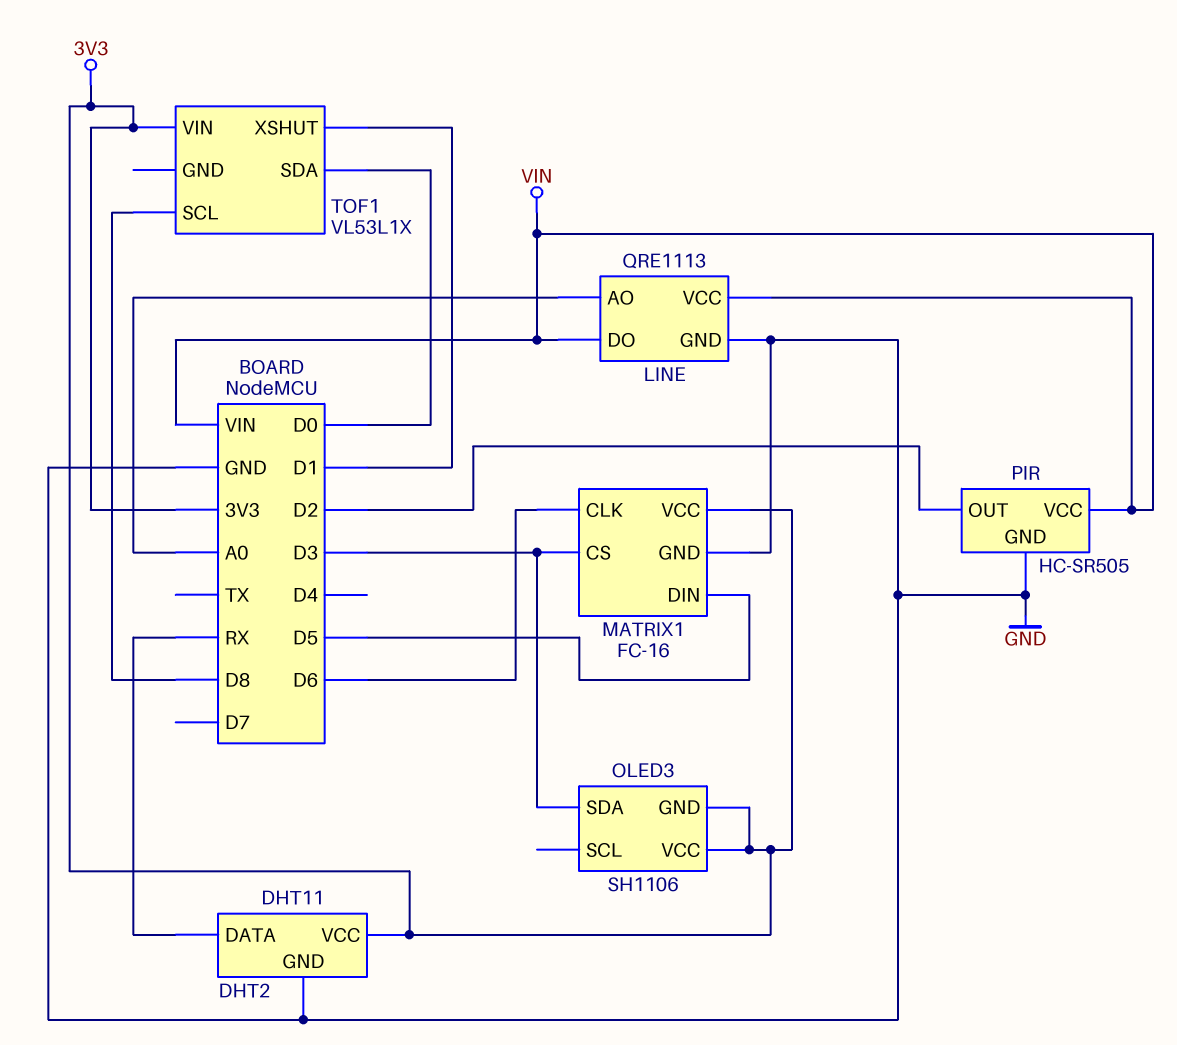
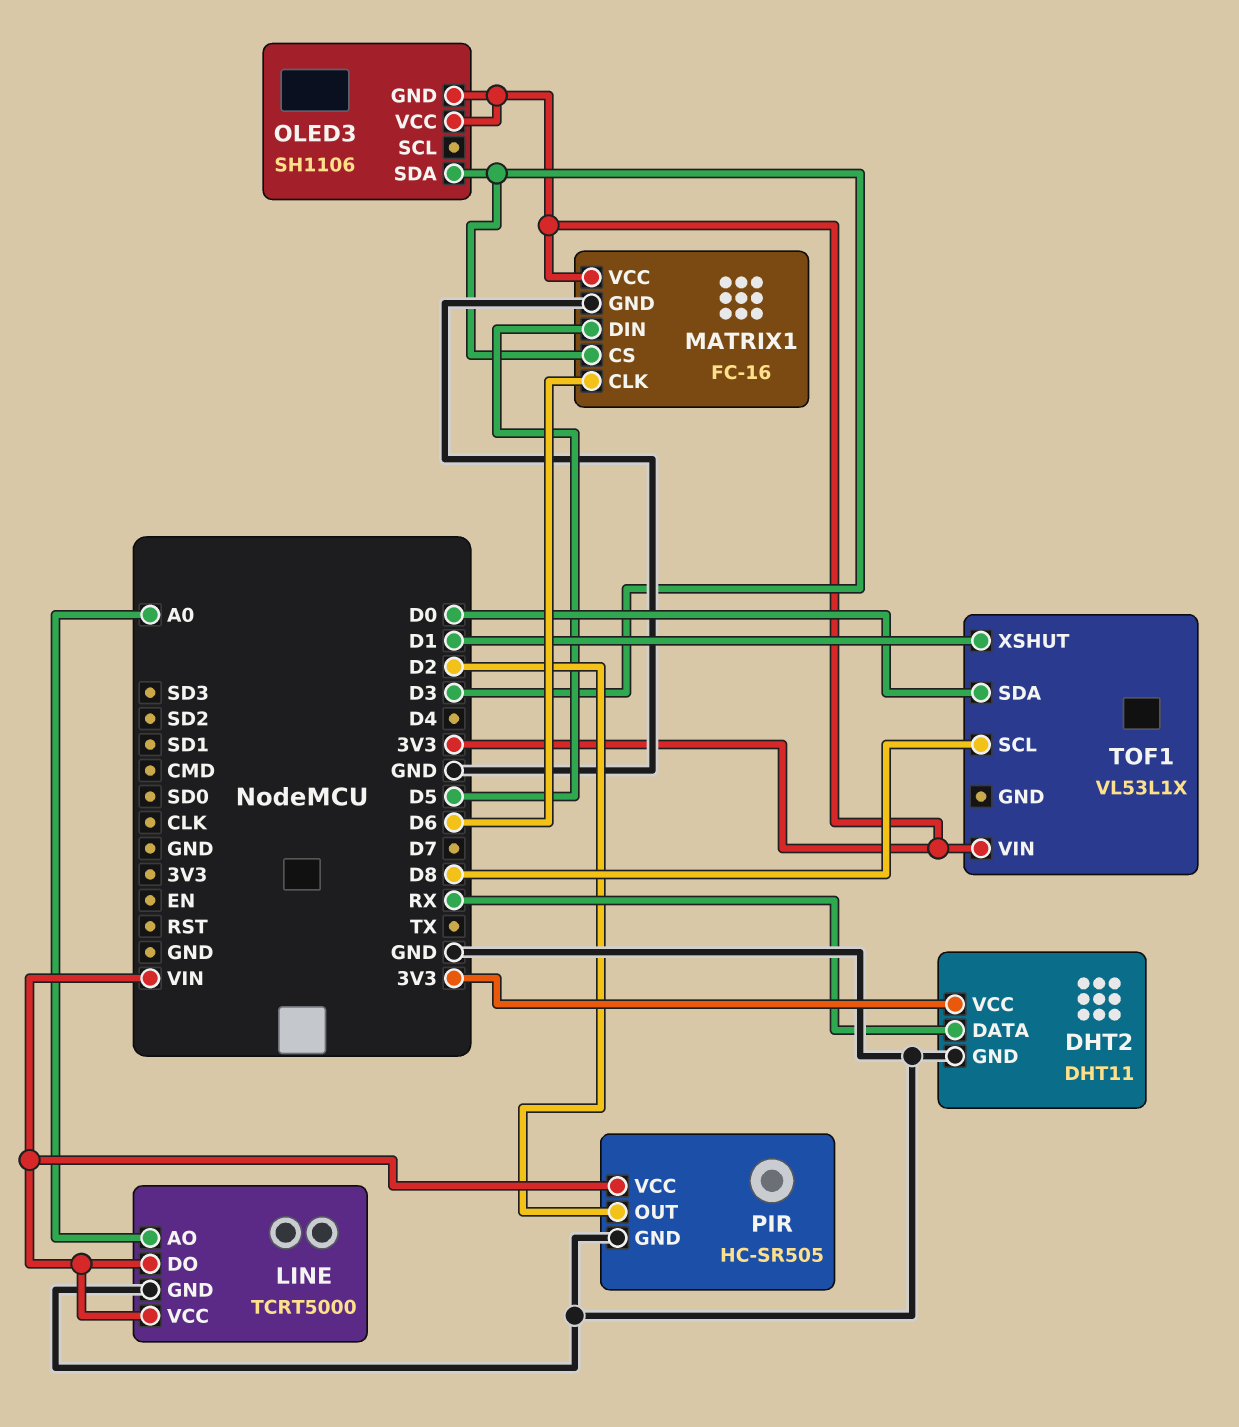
LINE: QRE1113 -> TCRT5000

